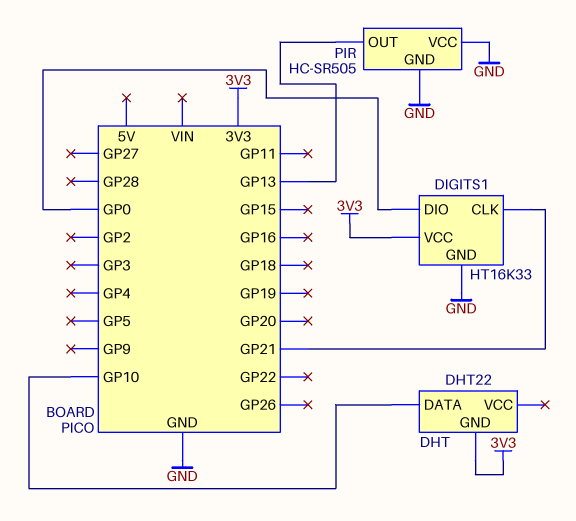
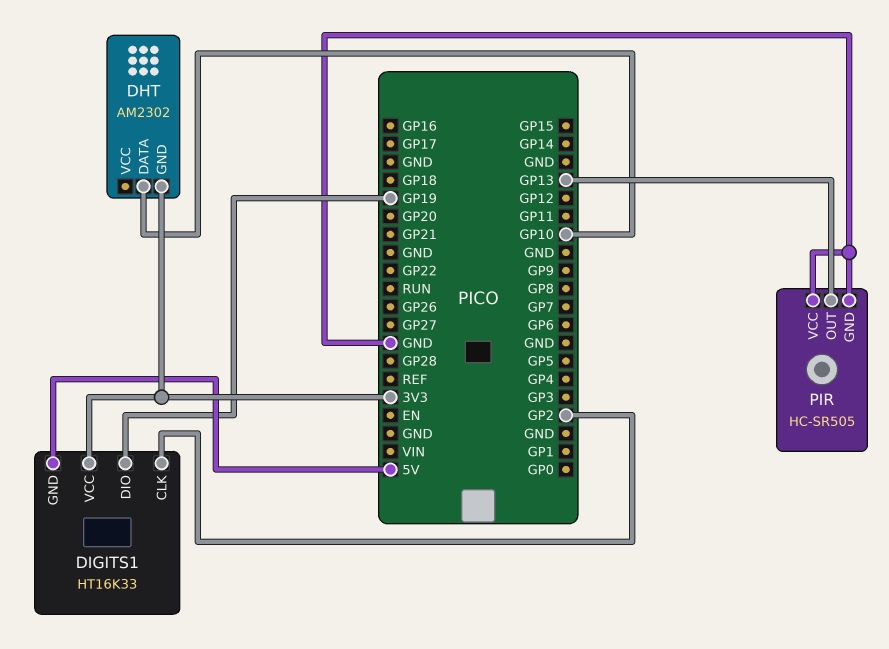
DHT: DHT22 -> AM2302
DIGITS1 pin CLK: GP21 -> GP2
DIGITS1 pin DIO: GP0 -> GP19
DIGITS1 pin GND: GND -> 5V

